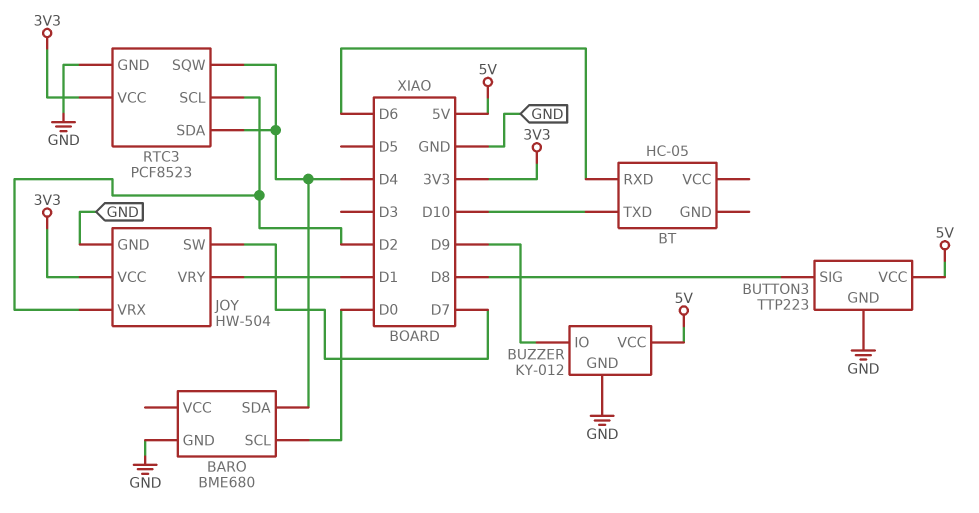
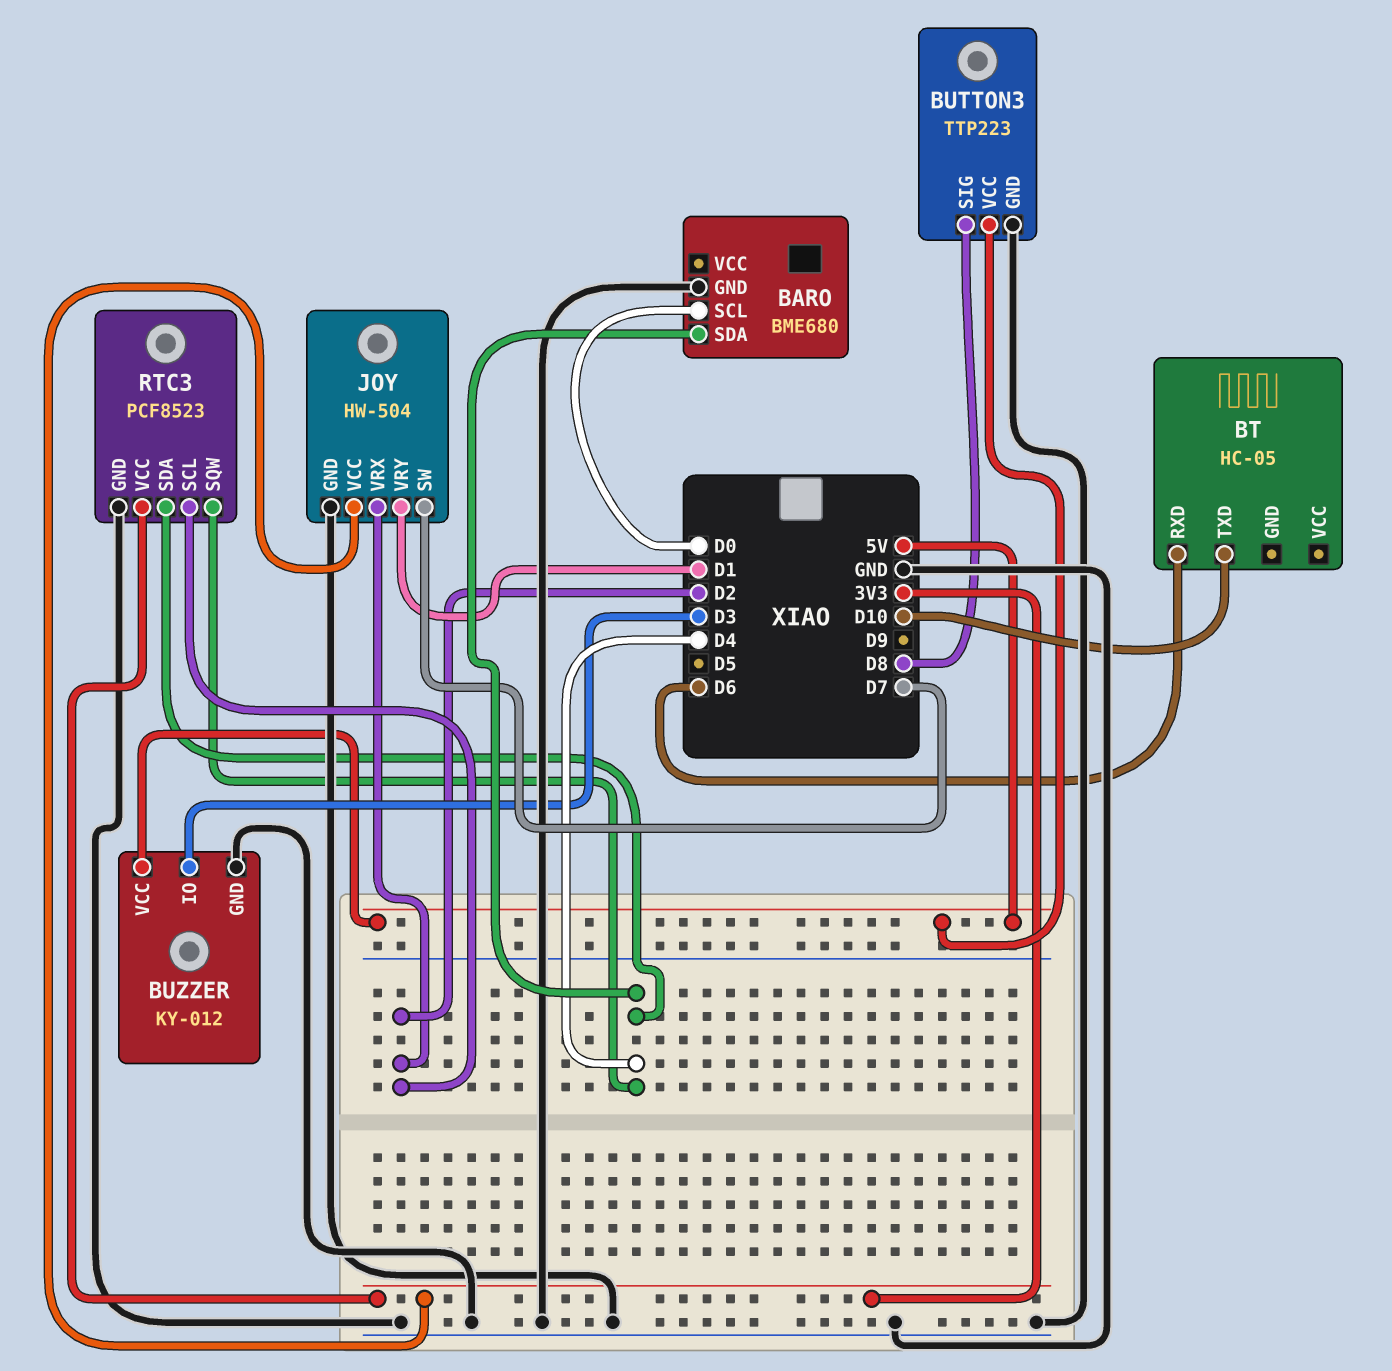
BUZZER pin IO: D9 -> D3

